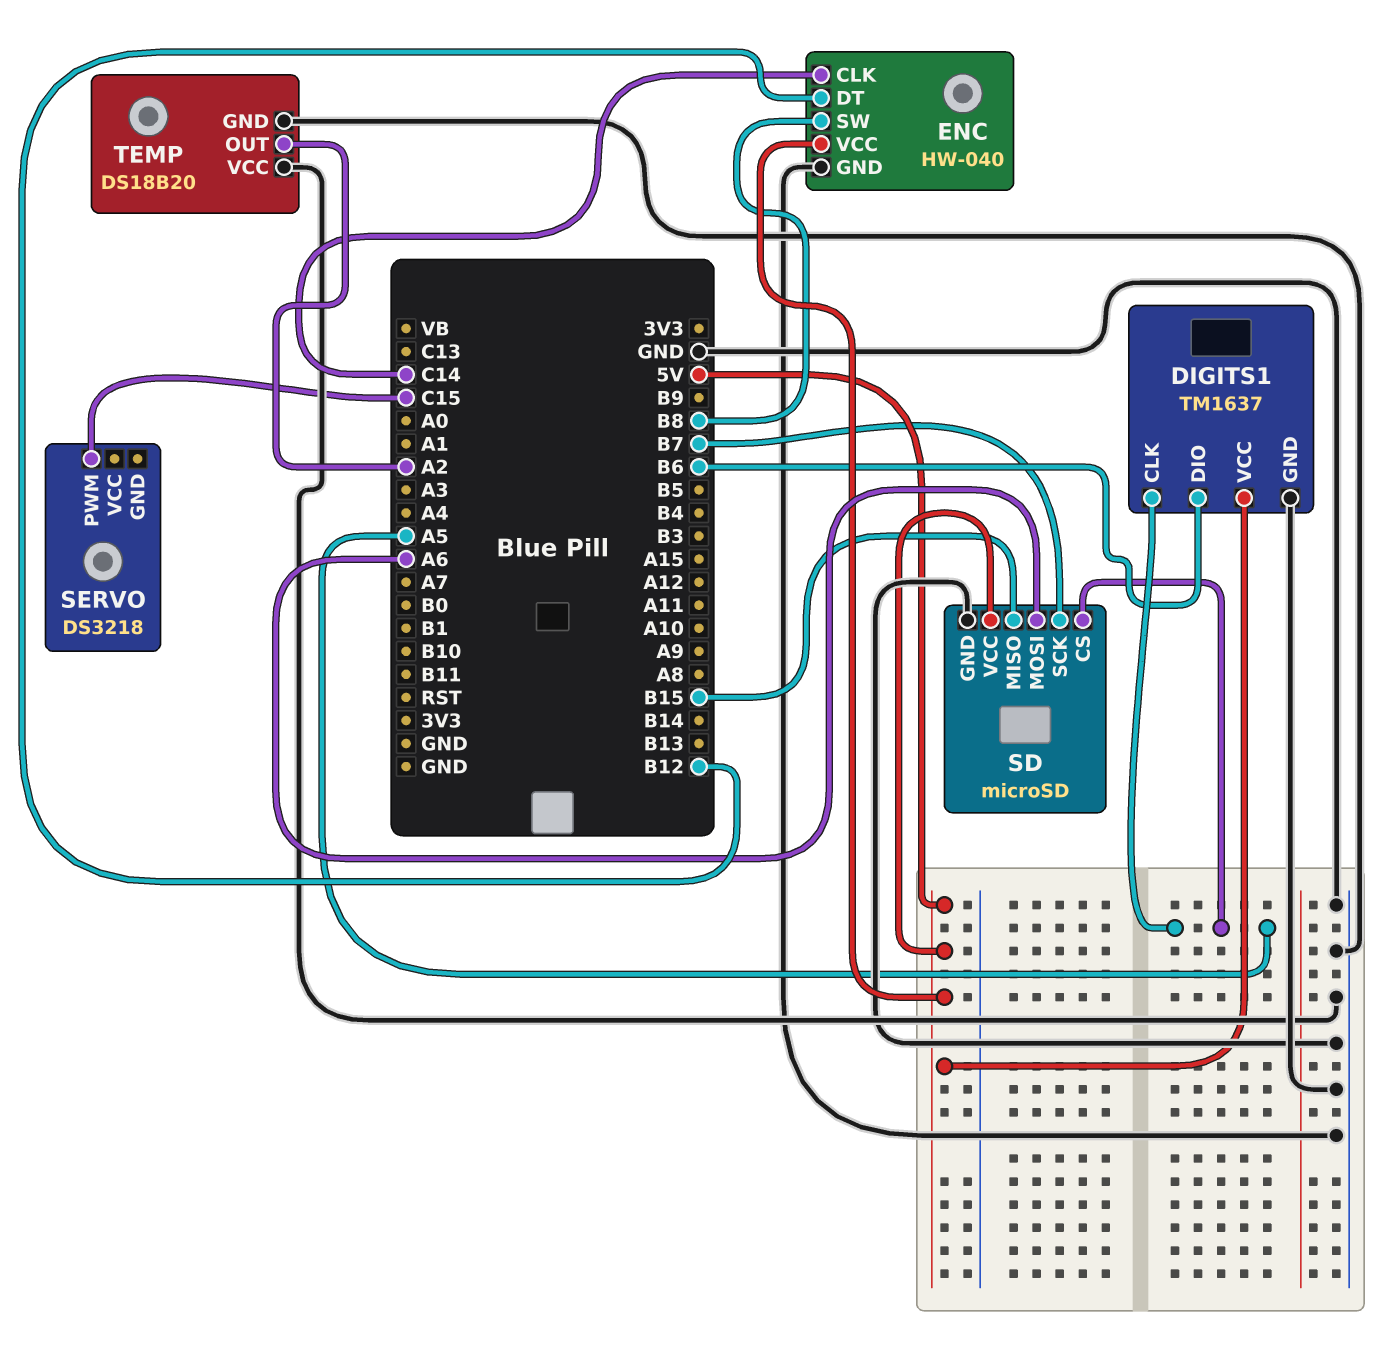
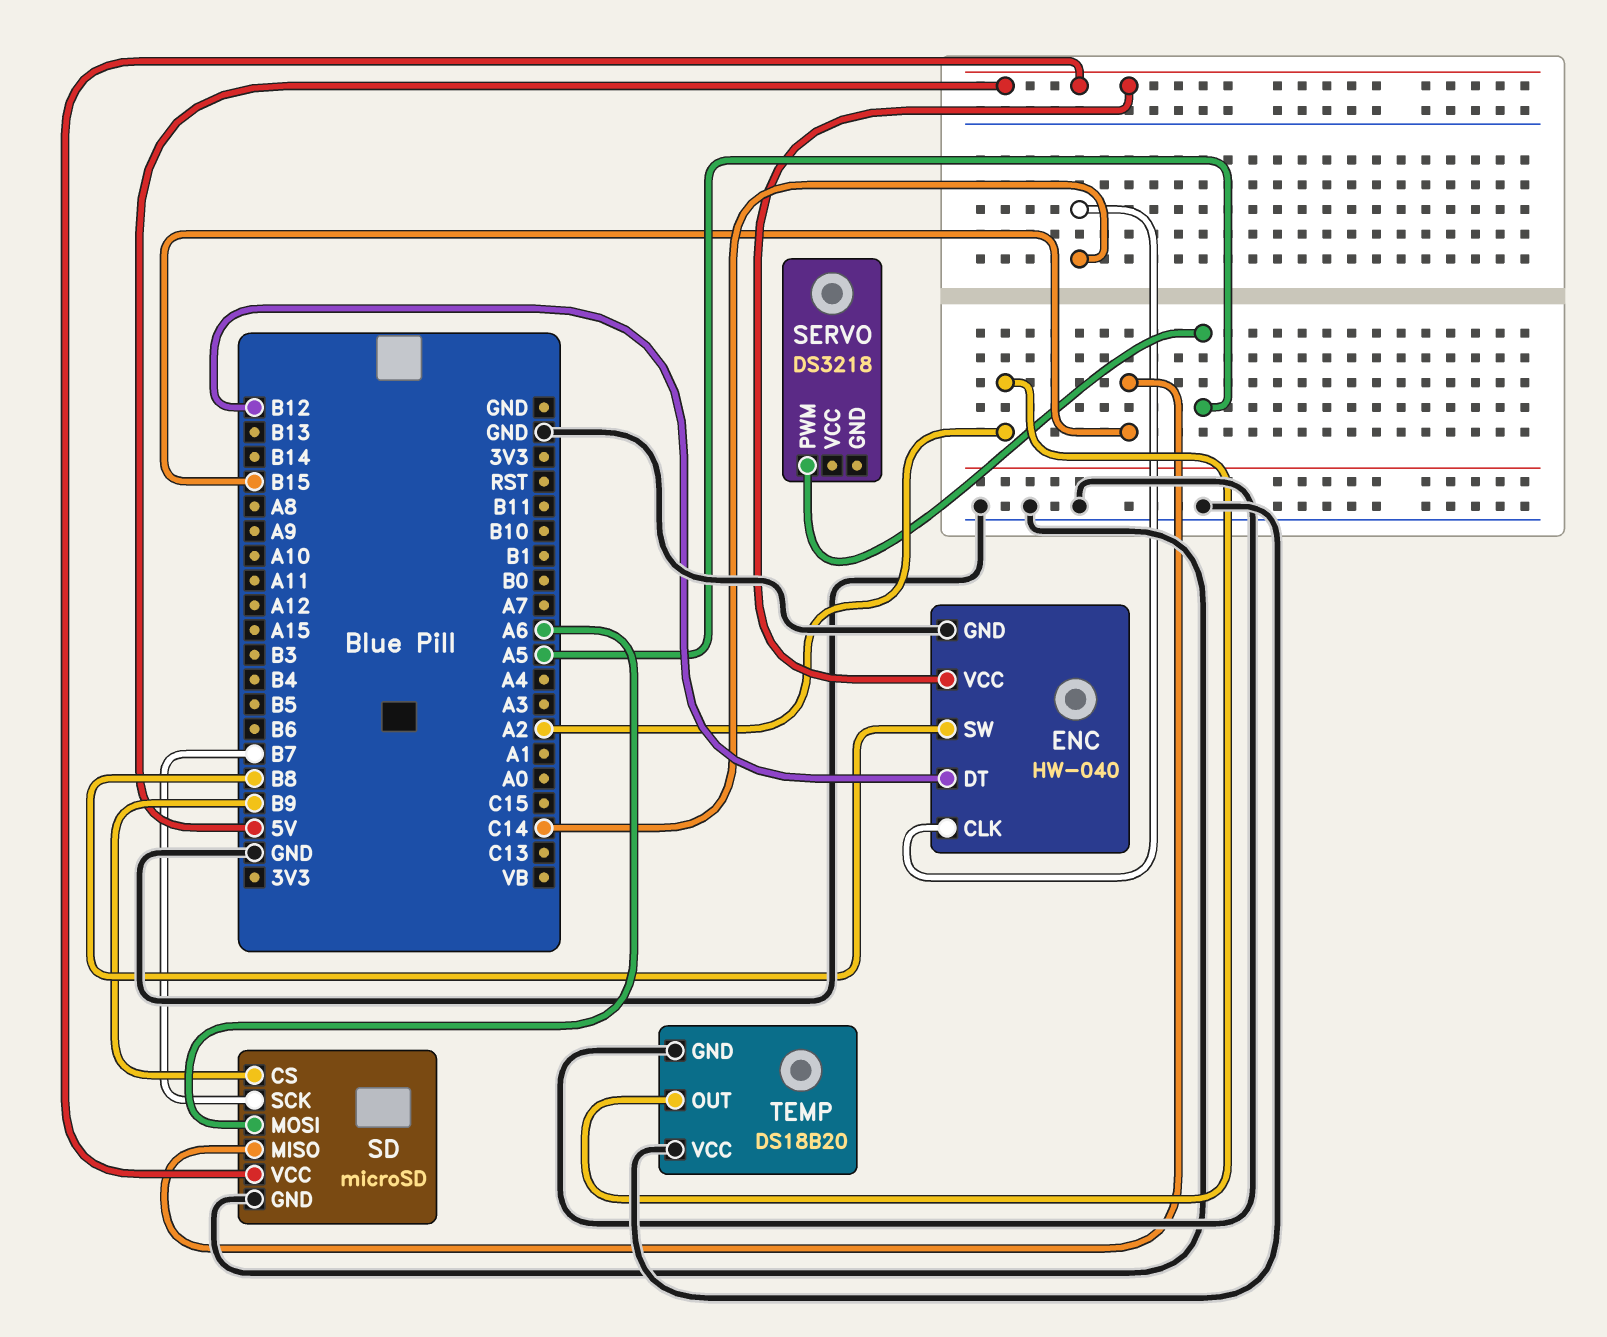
DIGITS1: TM1637 -> none
DIGITS1 pin CLK: A5 -> none
DIGITS1 pin DIO: B6 -> none
DIGITS1 pin GND: GND -> none
DIGITS1 pin VCC: 5V -> none
SD pin CS: A5 -> B9
SERVO pin PWM: C15 -> A5

